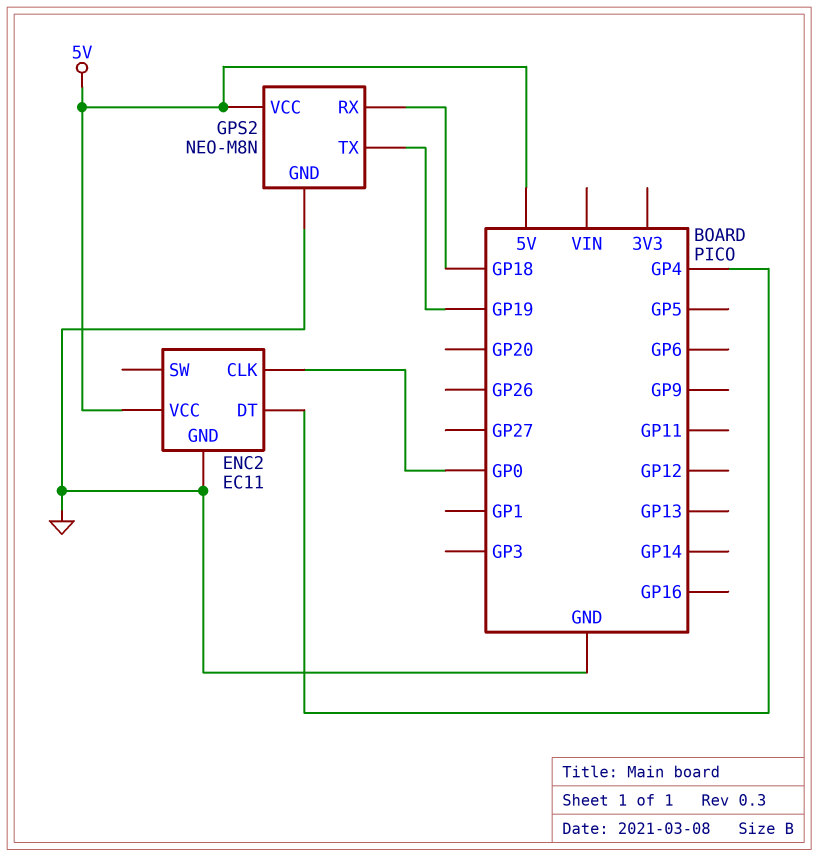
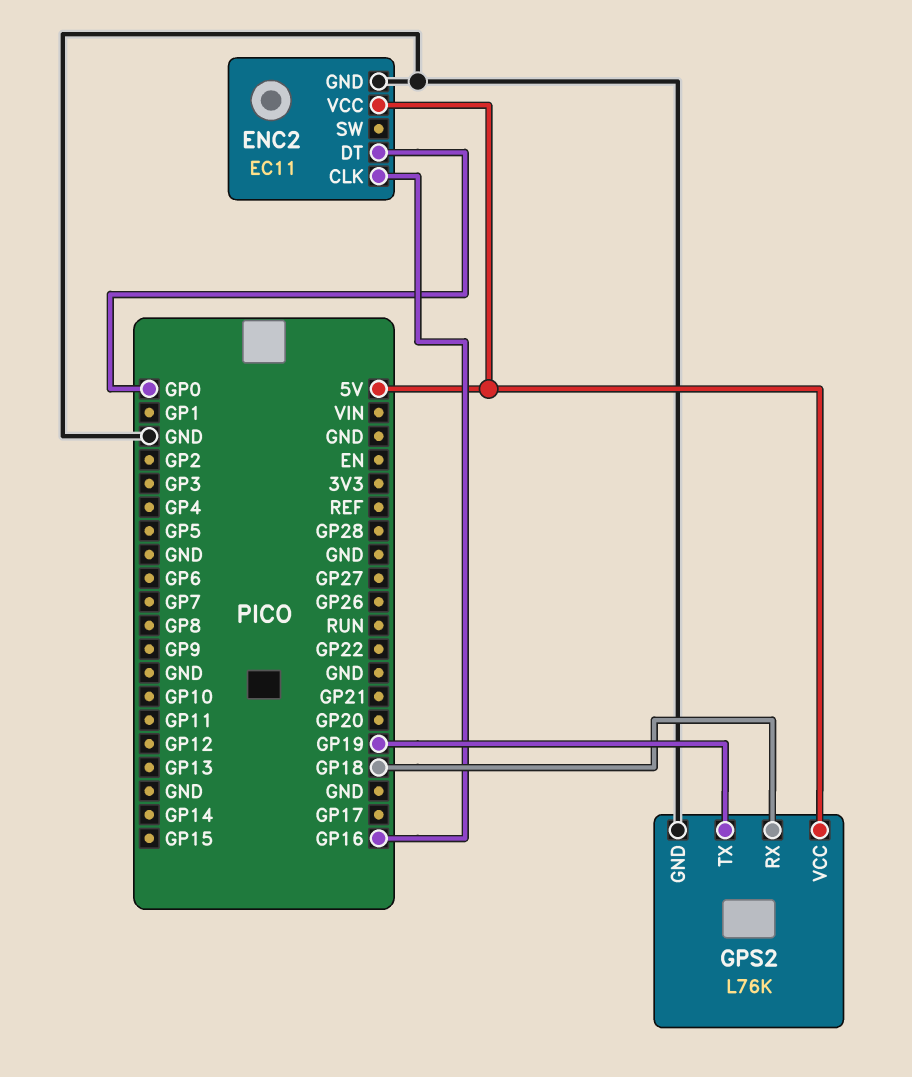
ENC2 pin CLK: GP0 -> GP16
ENC2 pin DT: GP4 -> GP0
GPS2: NEO-M8N -> L76K

